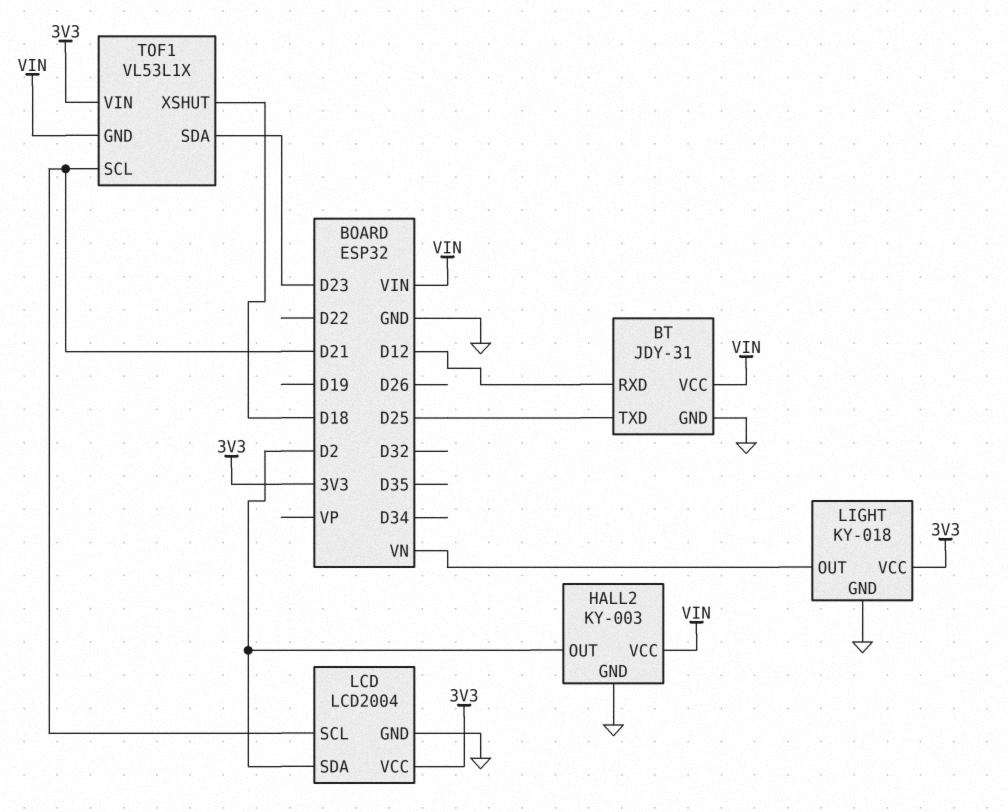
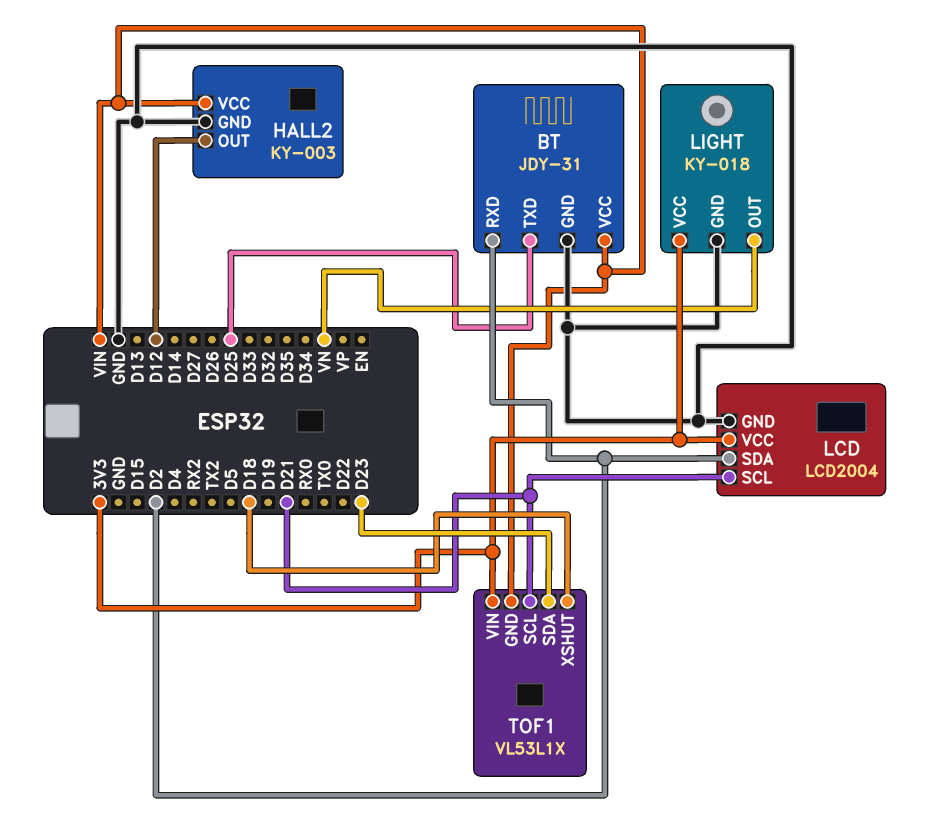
BT pin RXD: D12 -> D2
HALL2 pin OUT: D2 -> D12

